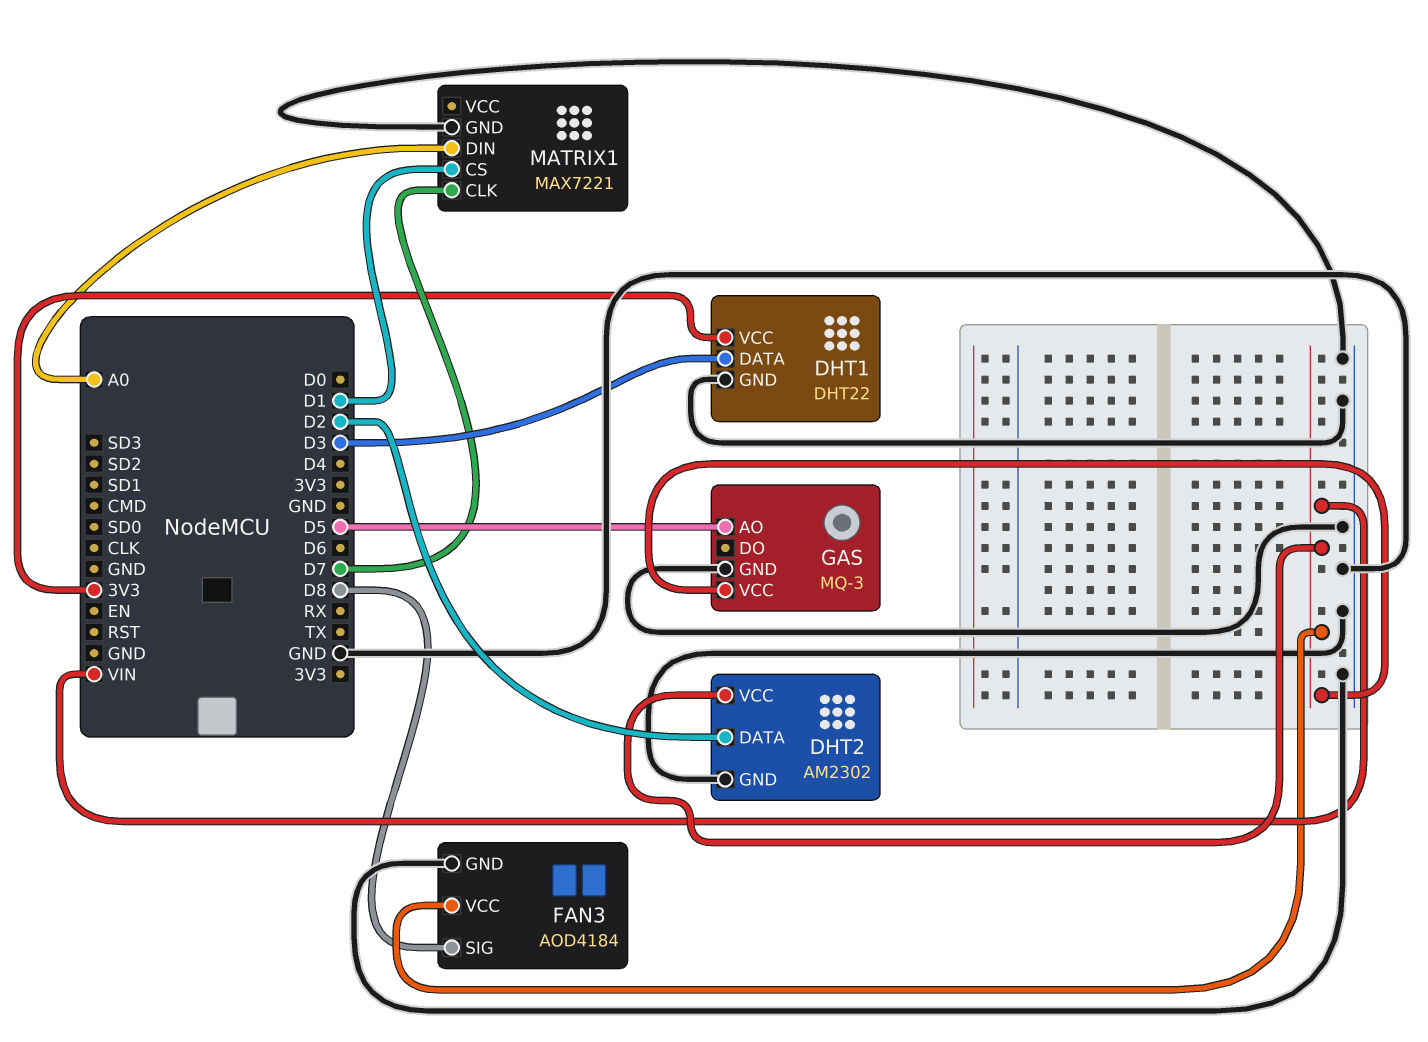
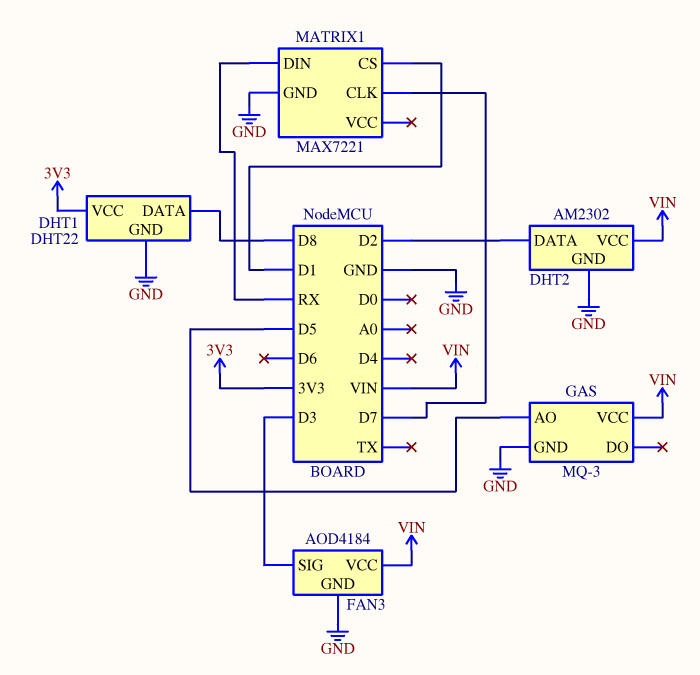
DHT1 pin DATA: D3 -> D8
FAN3 pin SIG: D8 -> D3
MATRIX1 pin DIN: A0 -> RX

